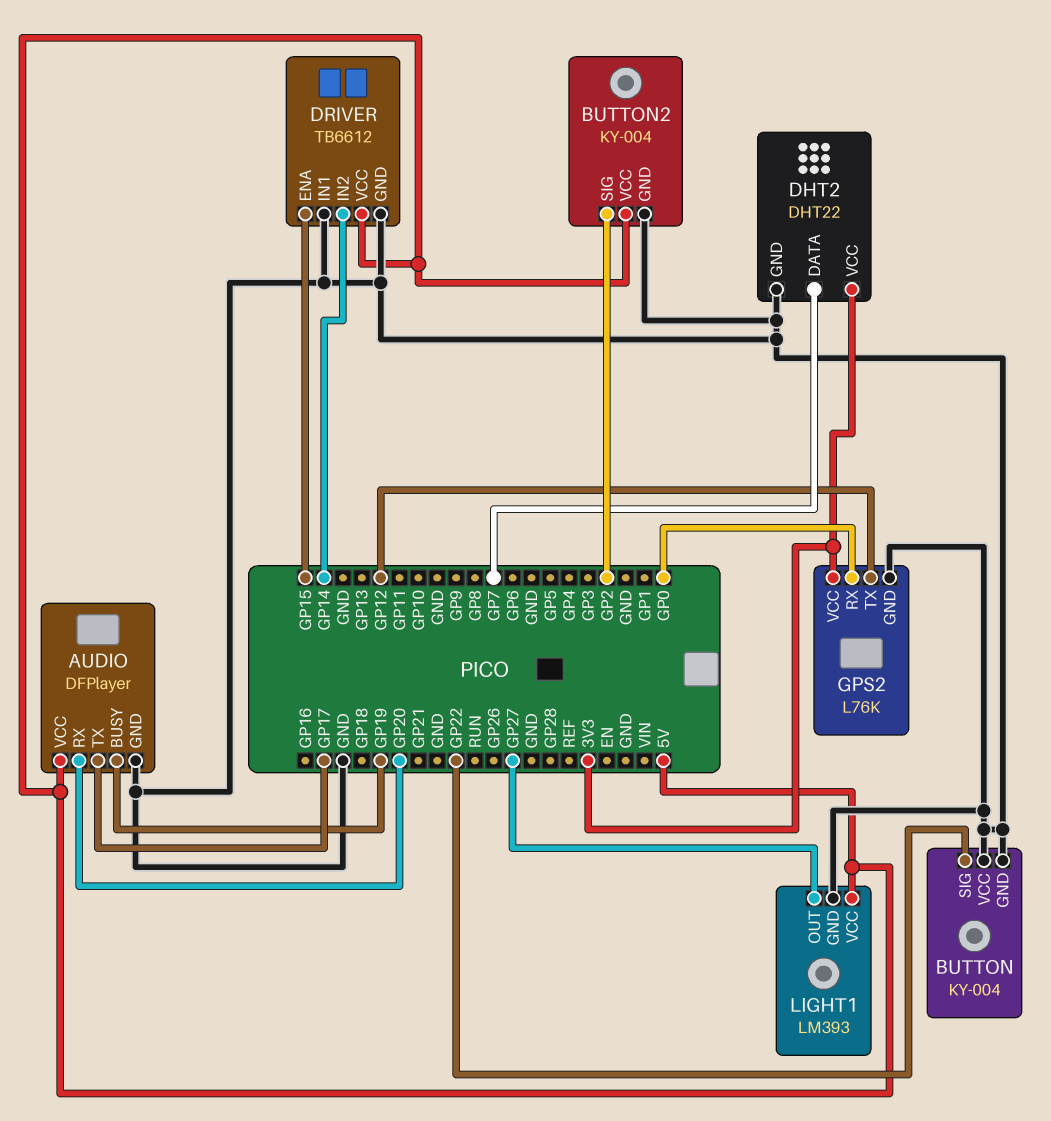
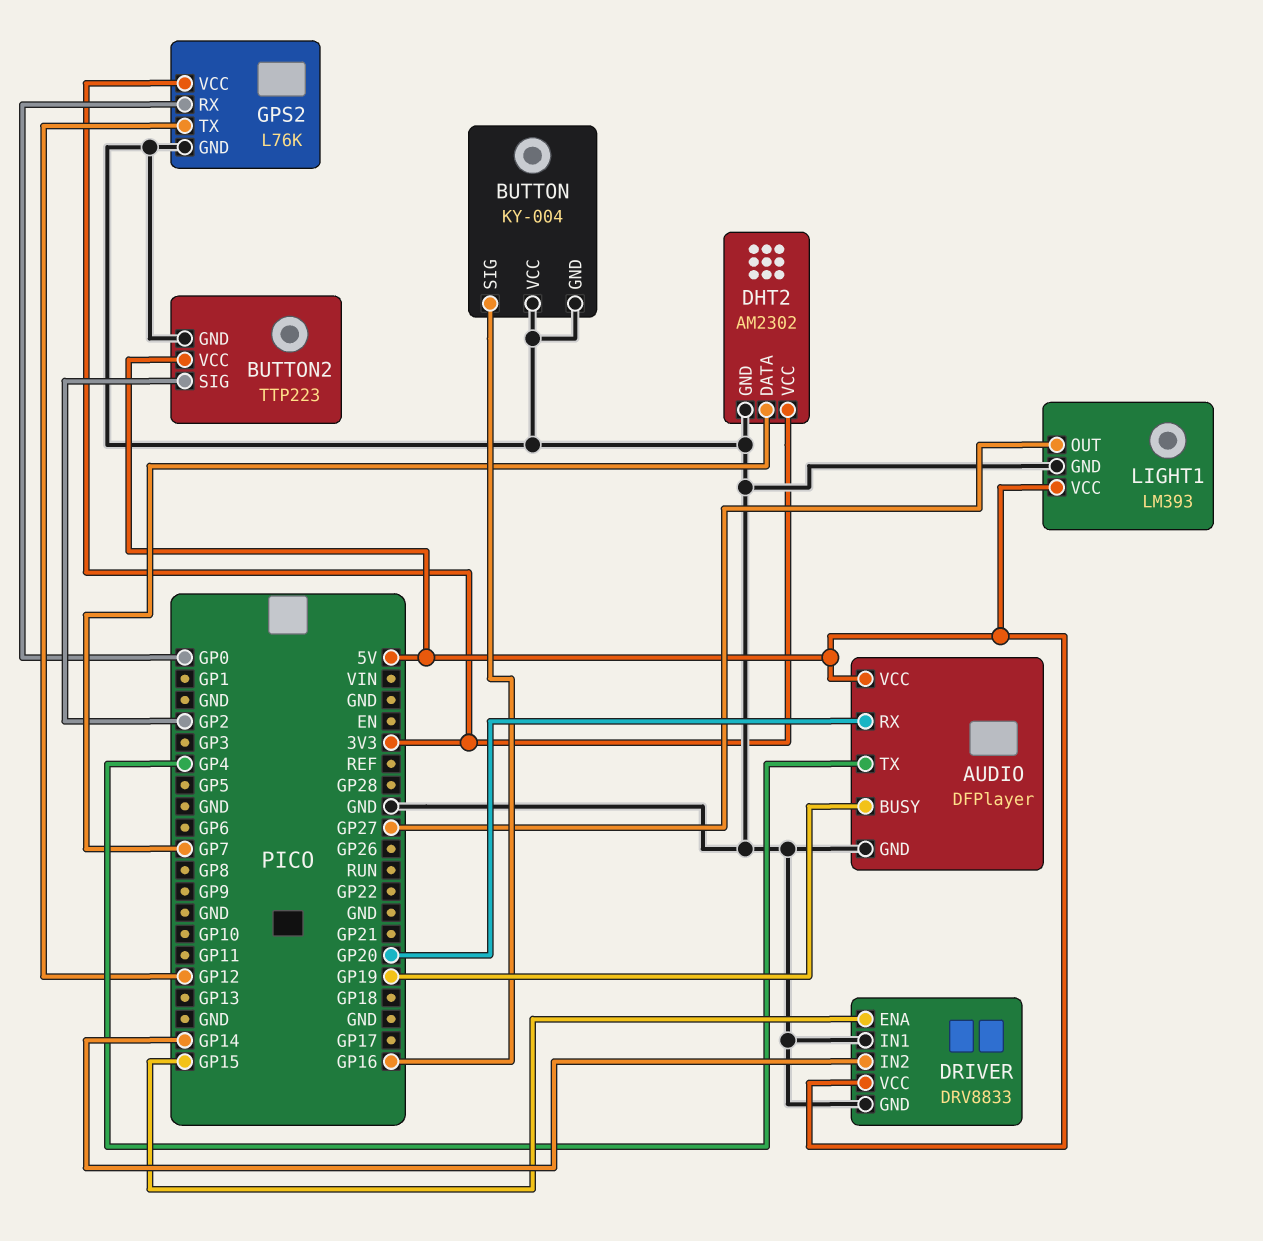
AUDIO pin TX: GP17 -> GP4
BUTTON pin SIG: GP22 -> GP16
BUTTON2: KY-004 -> TTP223
DHT2: DHT22 -> AM2302
DRIVER: TB6612 -> DRV8833

